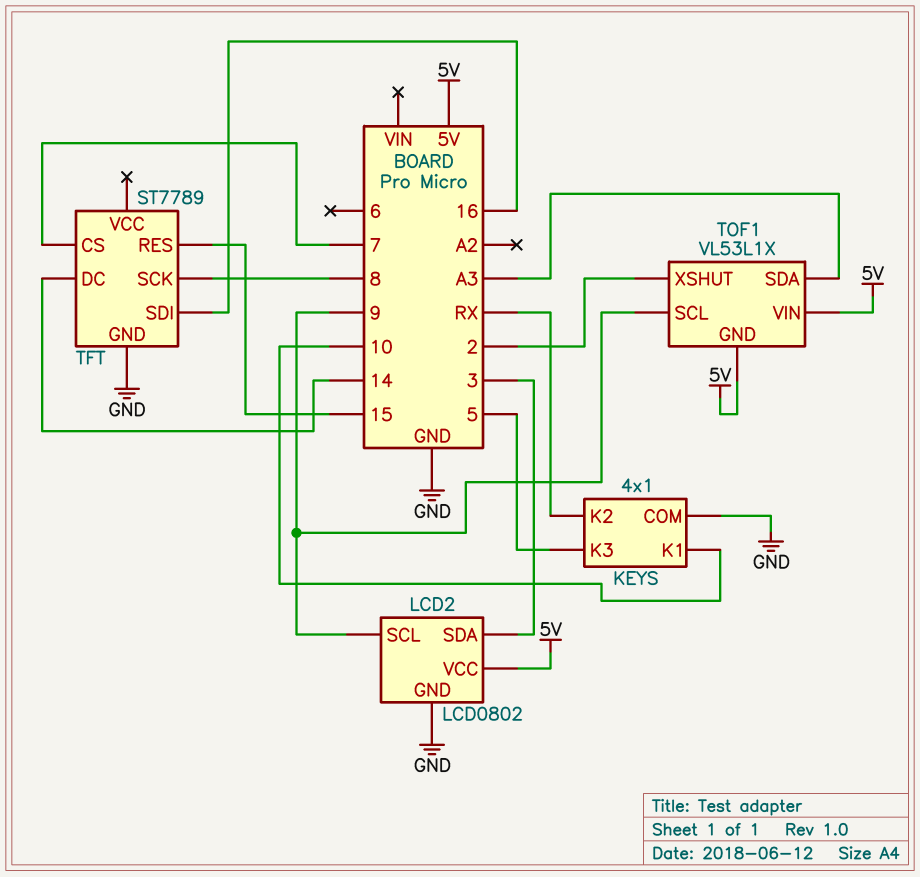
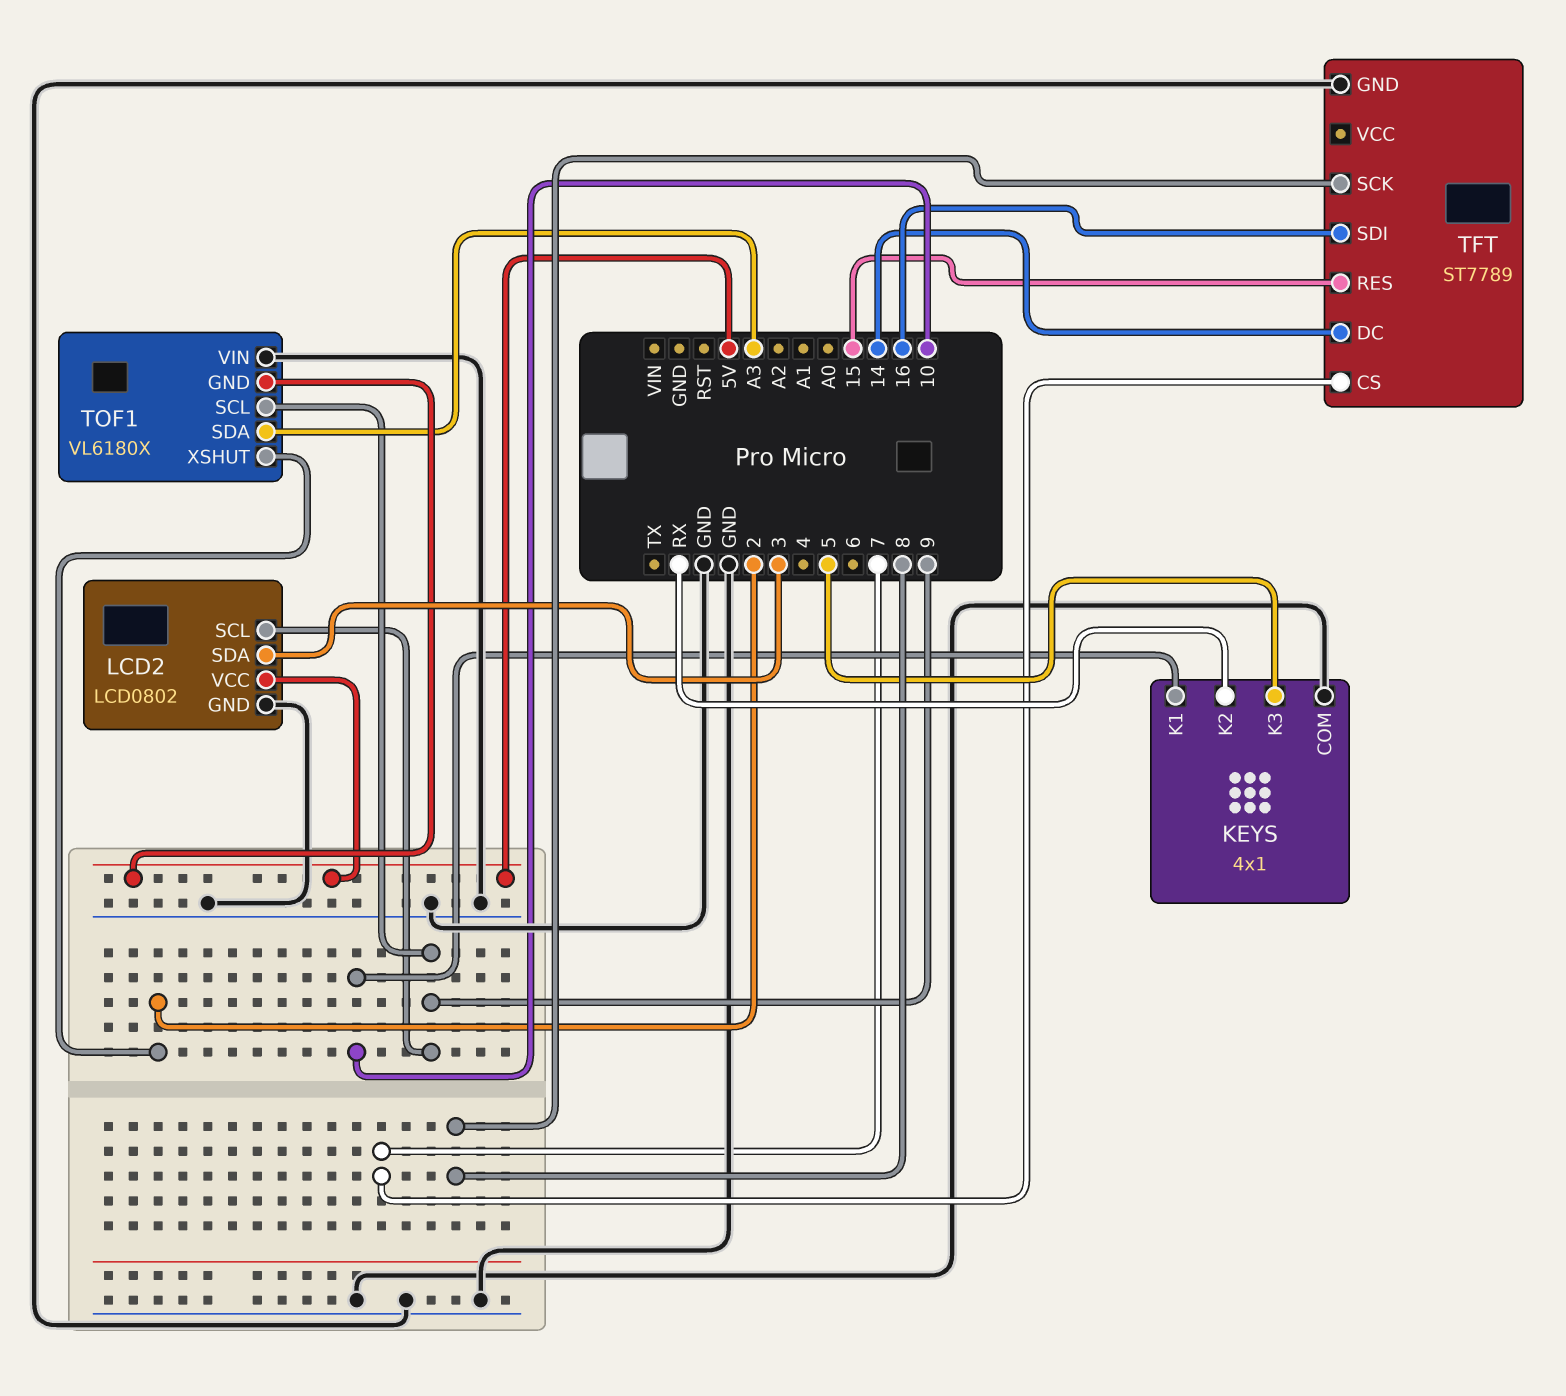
TOF1: VL53L1X -> VL6180X
TOF1 pin VIN: 5V -> GND

